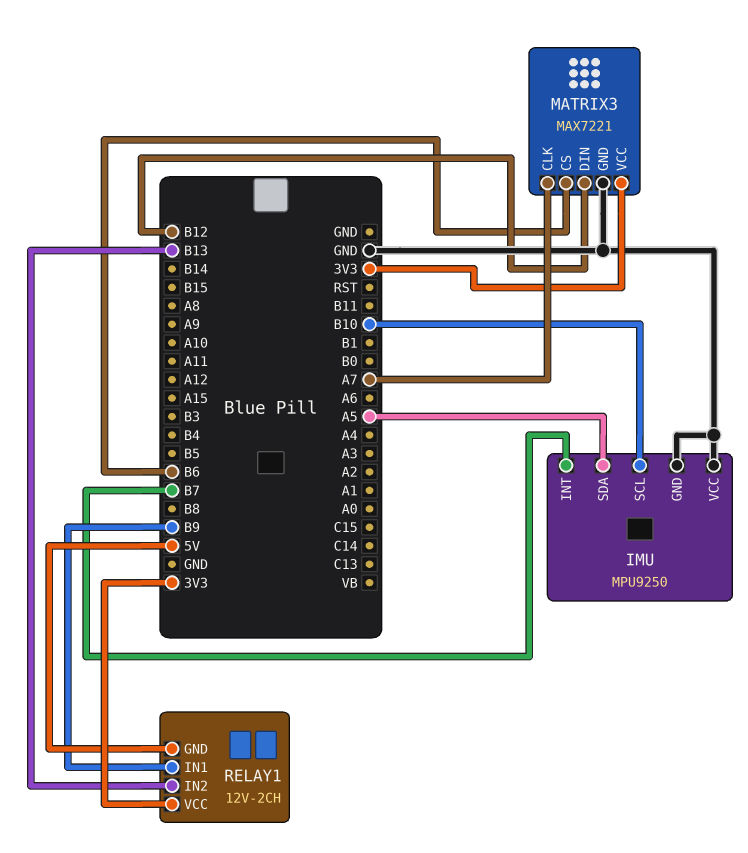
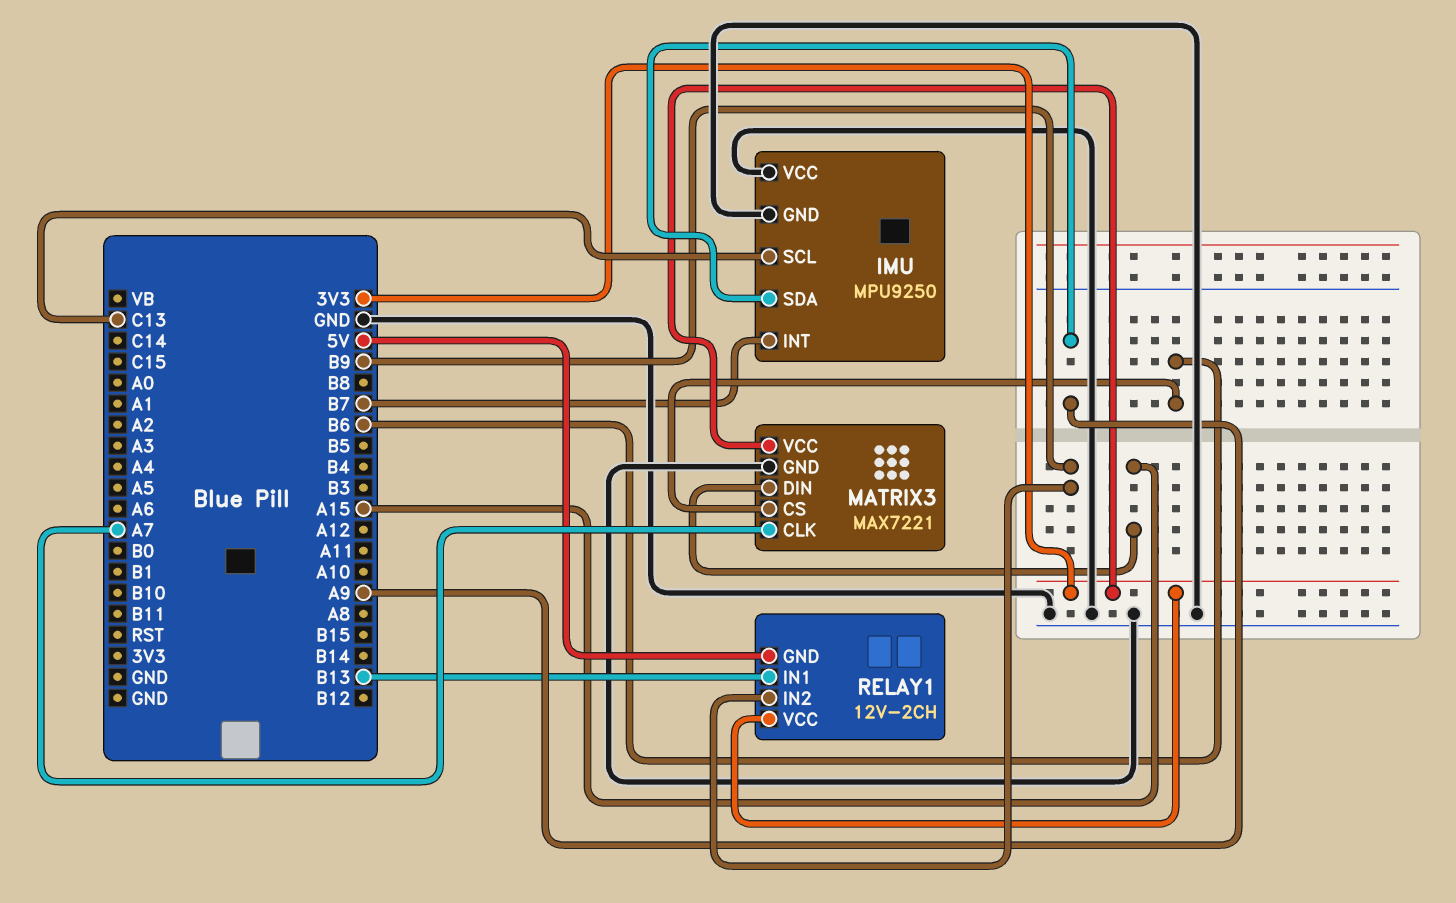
IMU pin SCL: B10 -> C13
IMU pin SDA: A5 -> A9
MATRIX3 pin DIN: B12 -> A15
RELAY1 pin IN1: B9 -> B13
RELAY1 pin IN2: B13 -> B9

